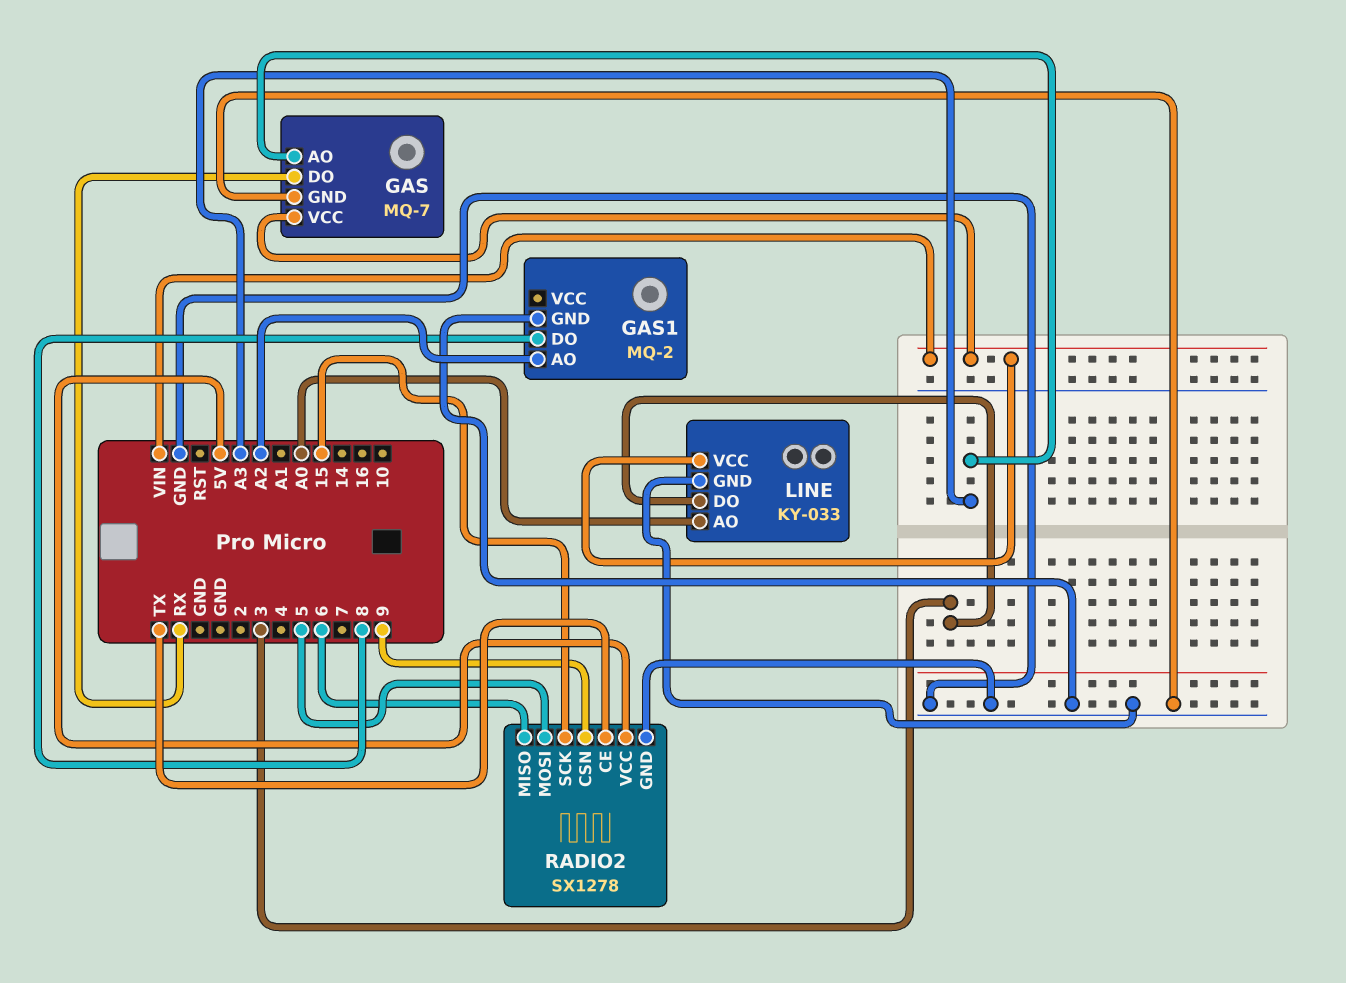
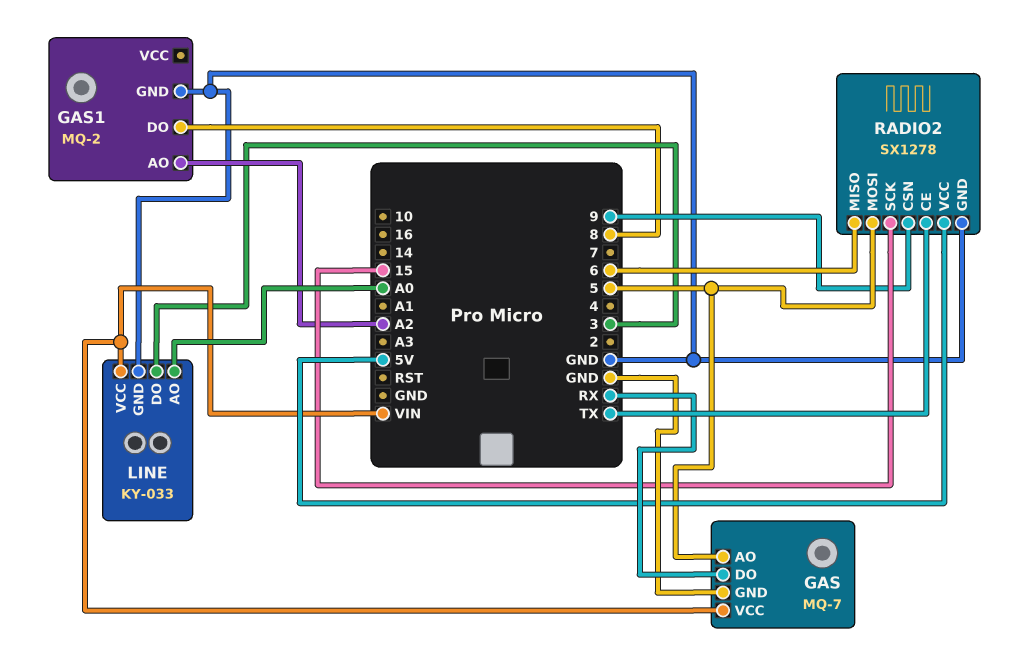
GAS pin AO: A3 -> 5

